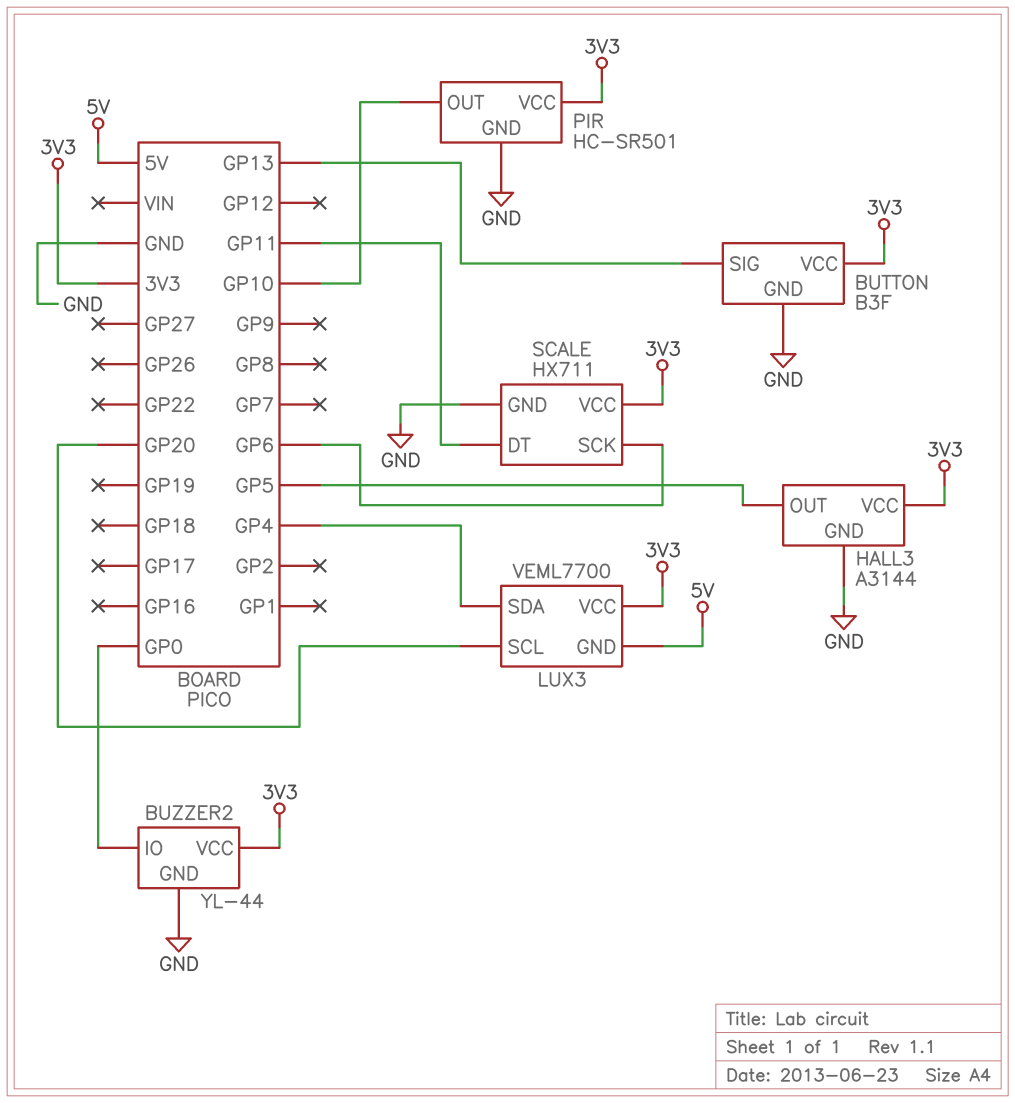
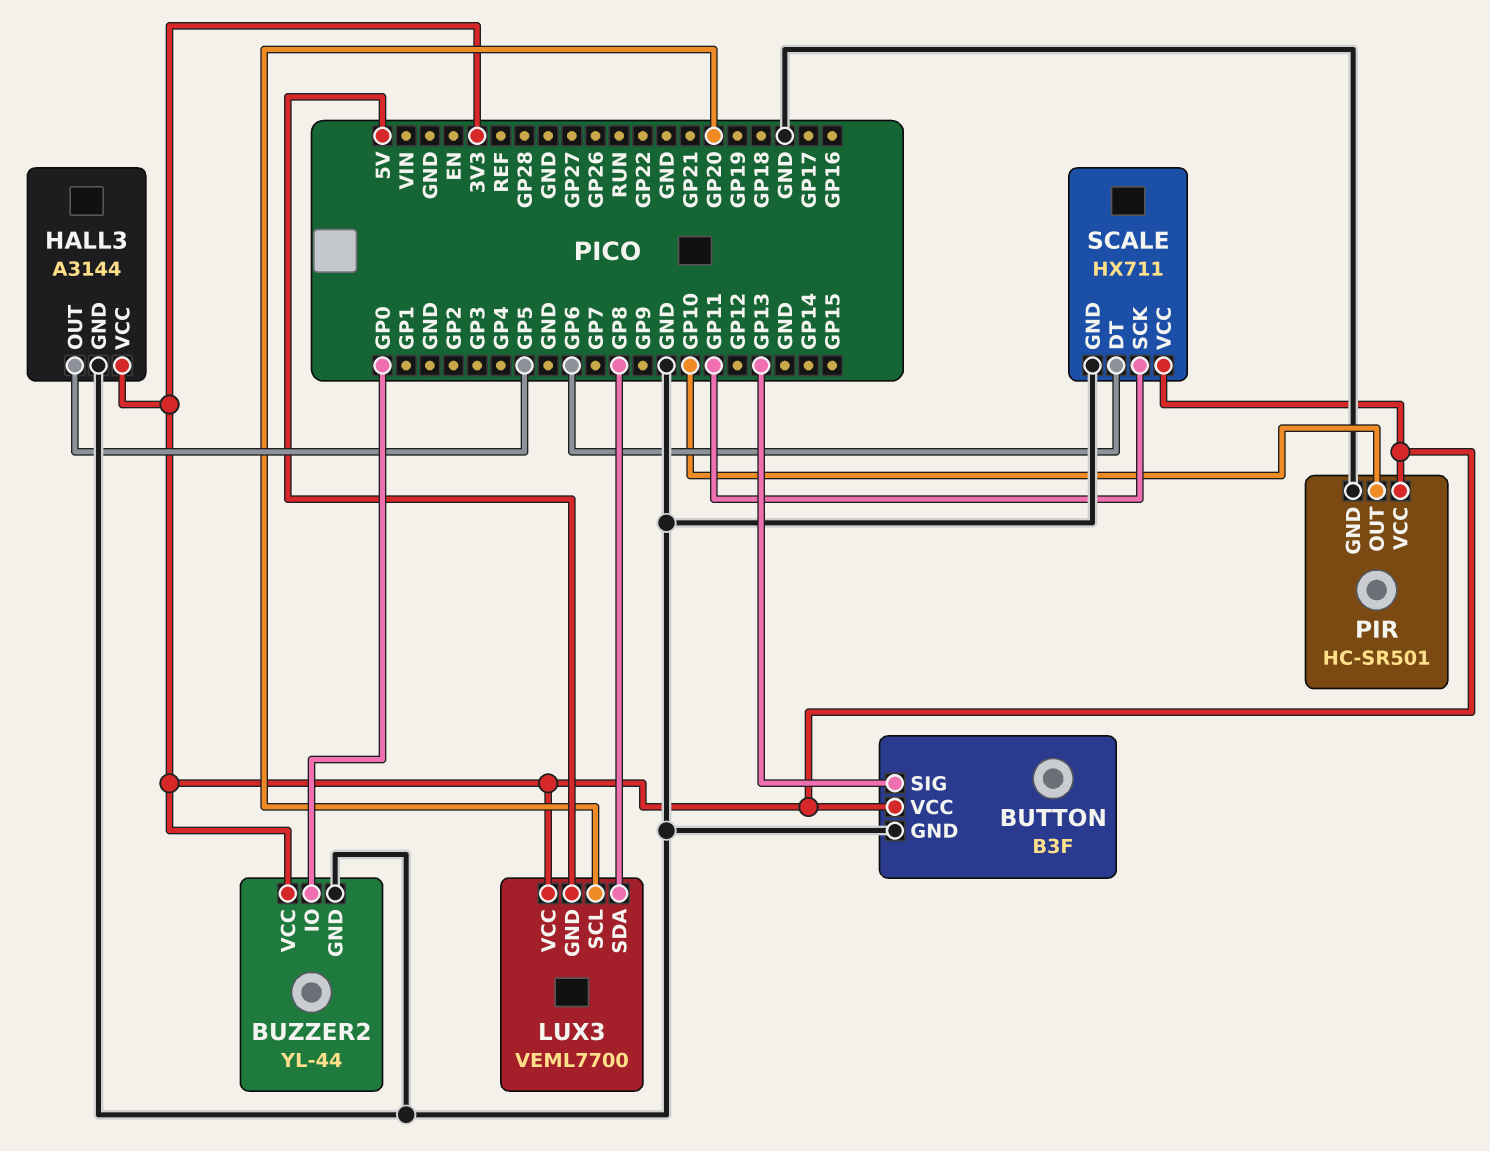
LUX3 pin SDA: GP4 -> GP8
SCALE pin DT: GP11 -> GP6
SCALE pin SCK: GP6 -> GP11

